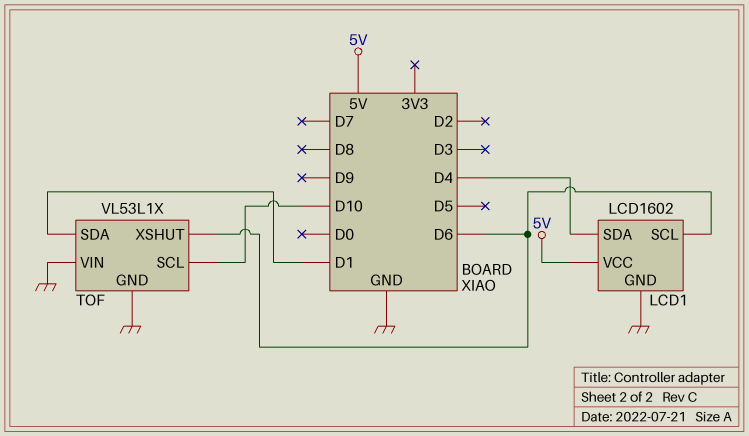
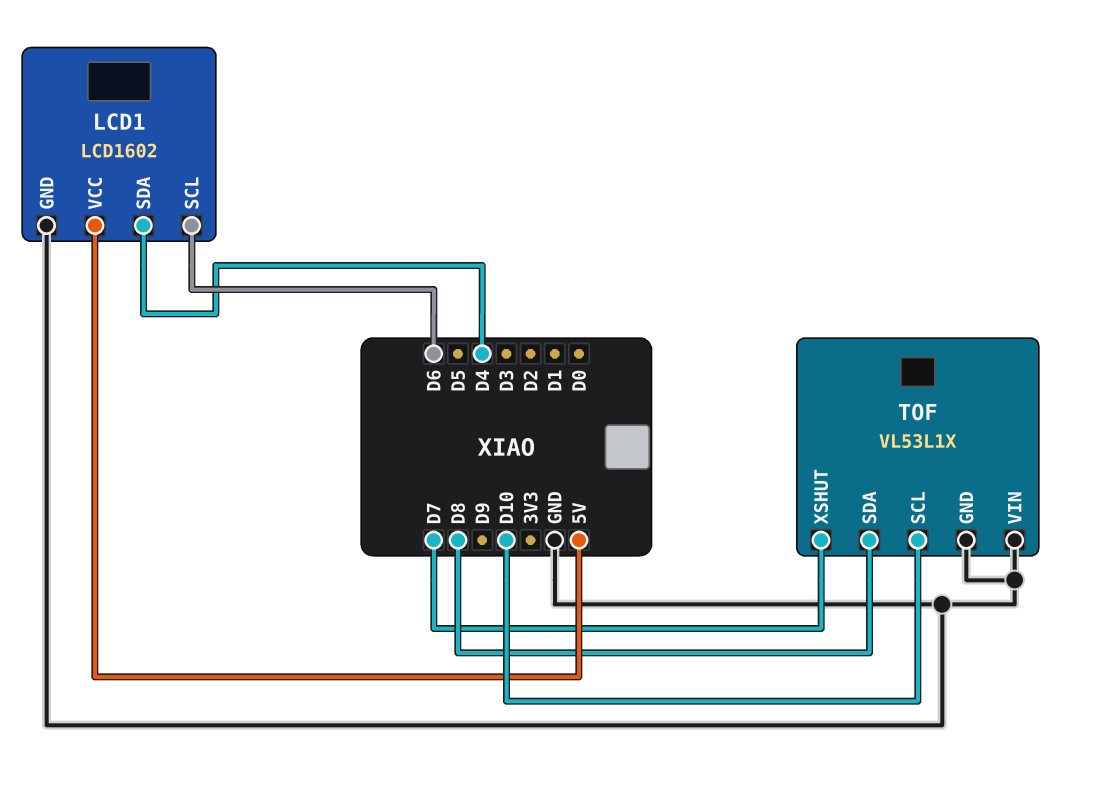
TOF pin SDA: D1 -> D8
TOF pin XSHUT: D6 -> D7

